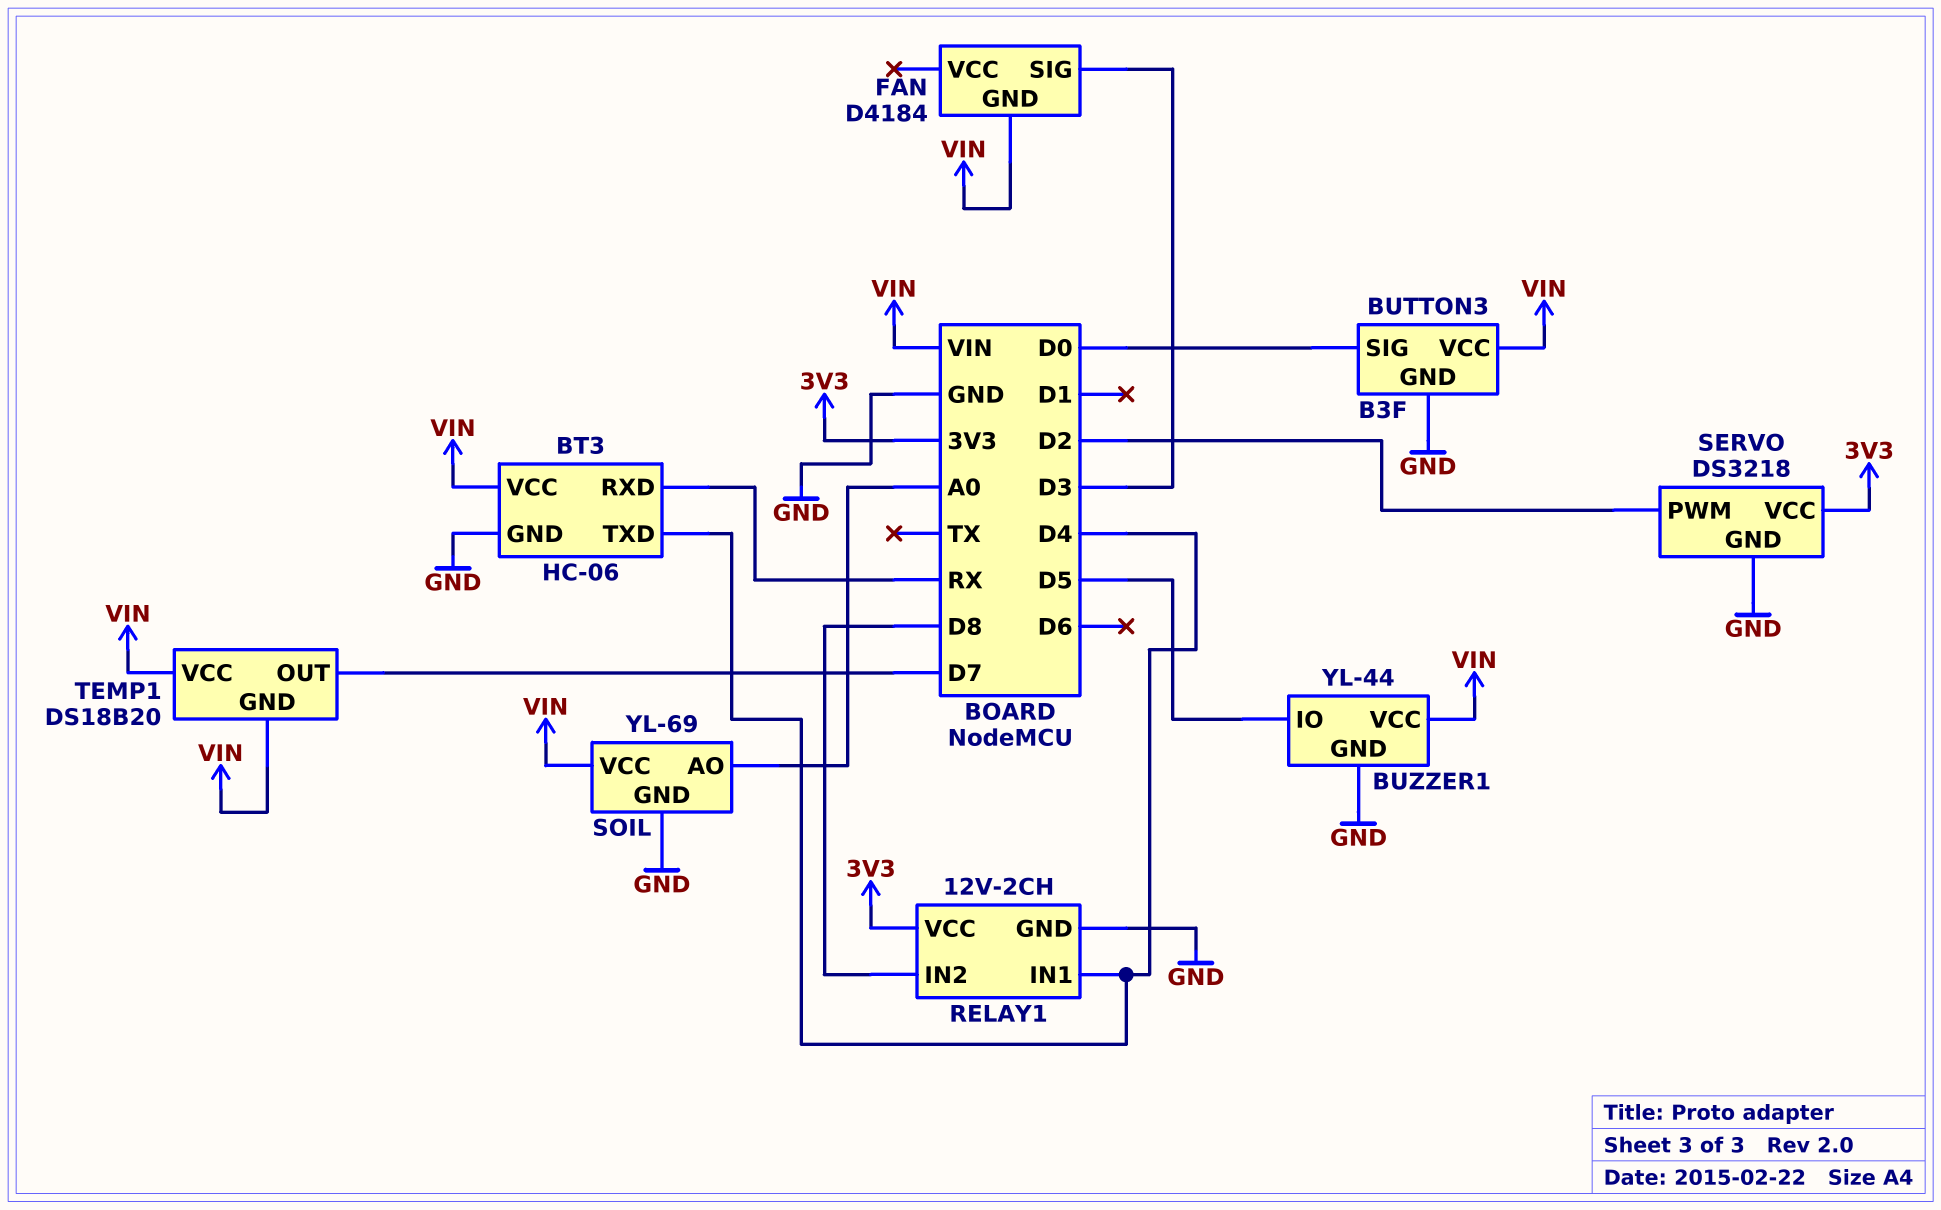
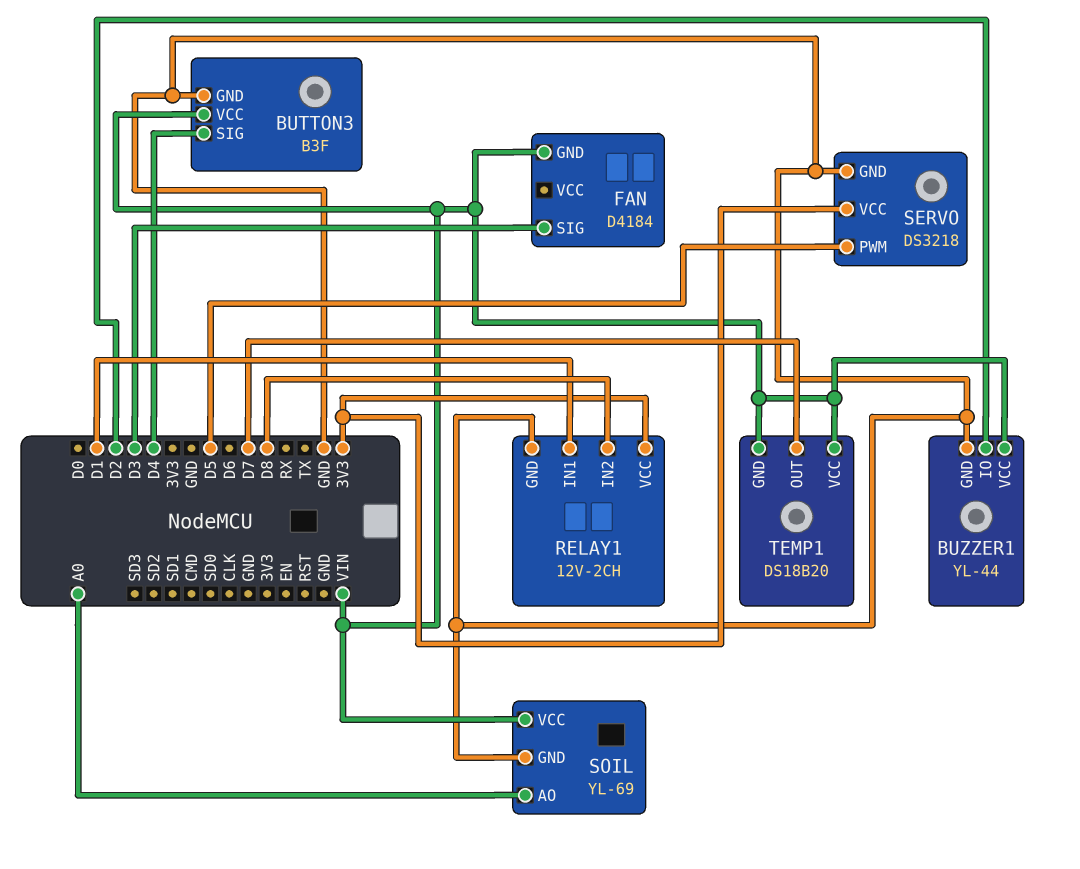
BT3: HC-06 -> none
BT3 pin GND: GND -> none
BT3 pin RXD: RX -> none
BT3 pin TXD: D4 -> none
BT3 pin VCC: VIN -> none
BUTTON3 pin SIG: D0 -> D4
BUZZER1 pin IO: D5 -> D2
RELAY1 pin IN1: D4 -> D1
SERVO pin PWM: D2 -> D5

